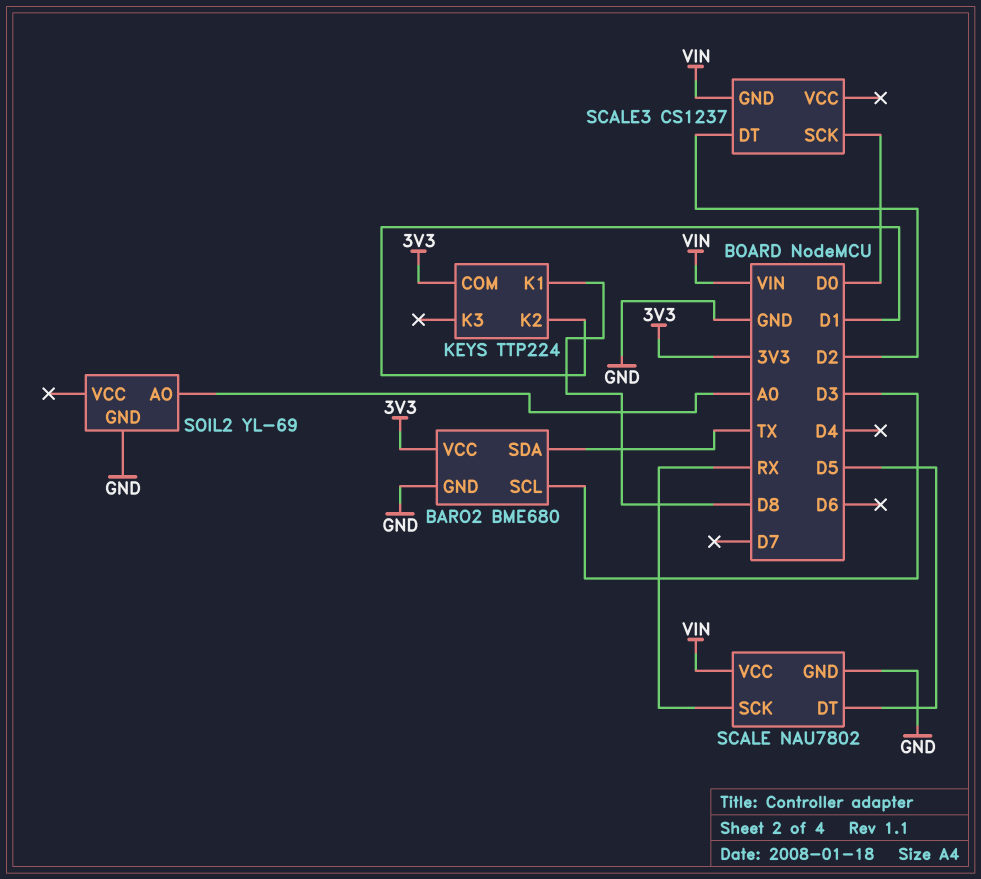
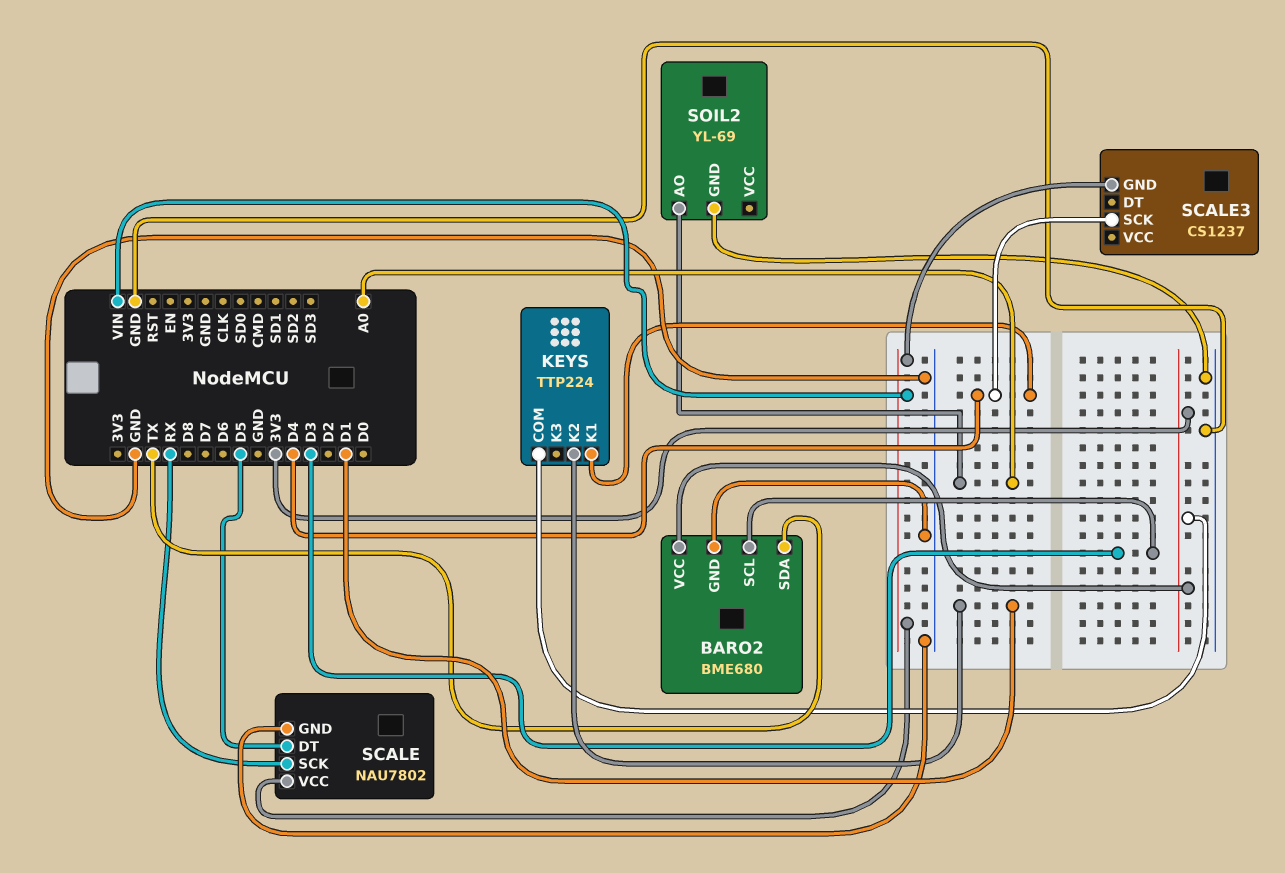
KEYS pin K1: D8 -> D4
SCALE3 pin DT: D2 -> none
SCALE3 pin SCK: D0 -> D4

